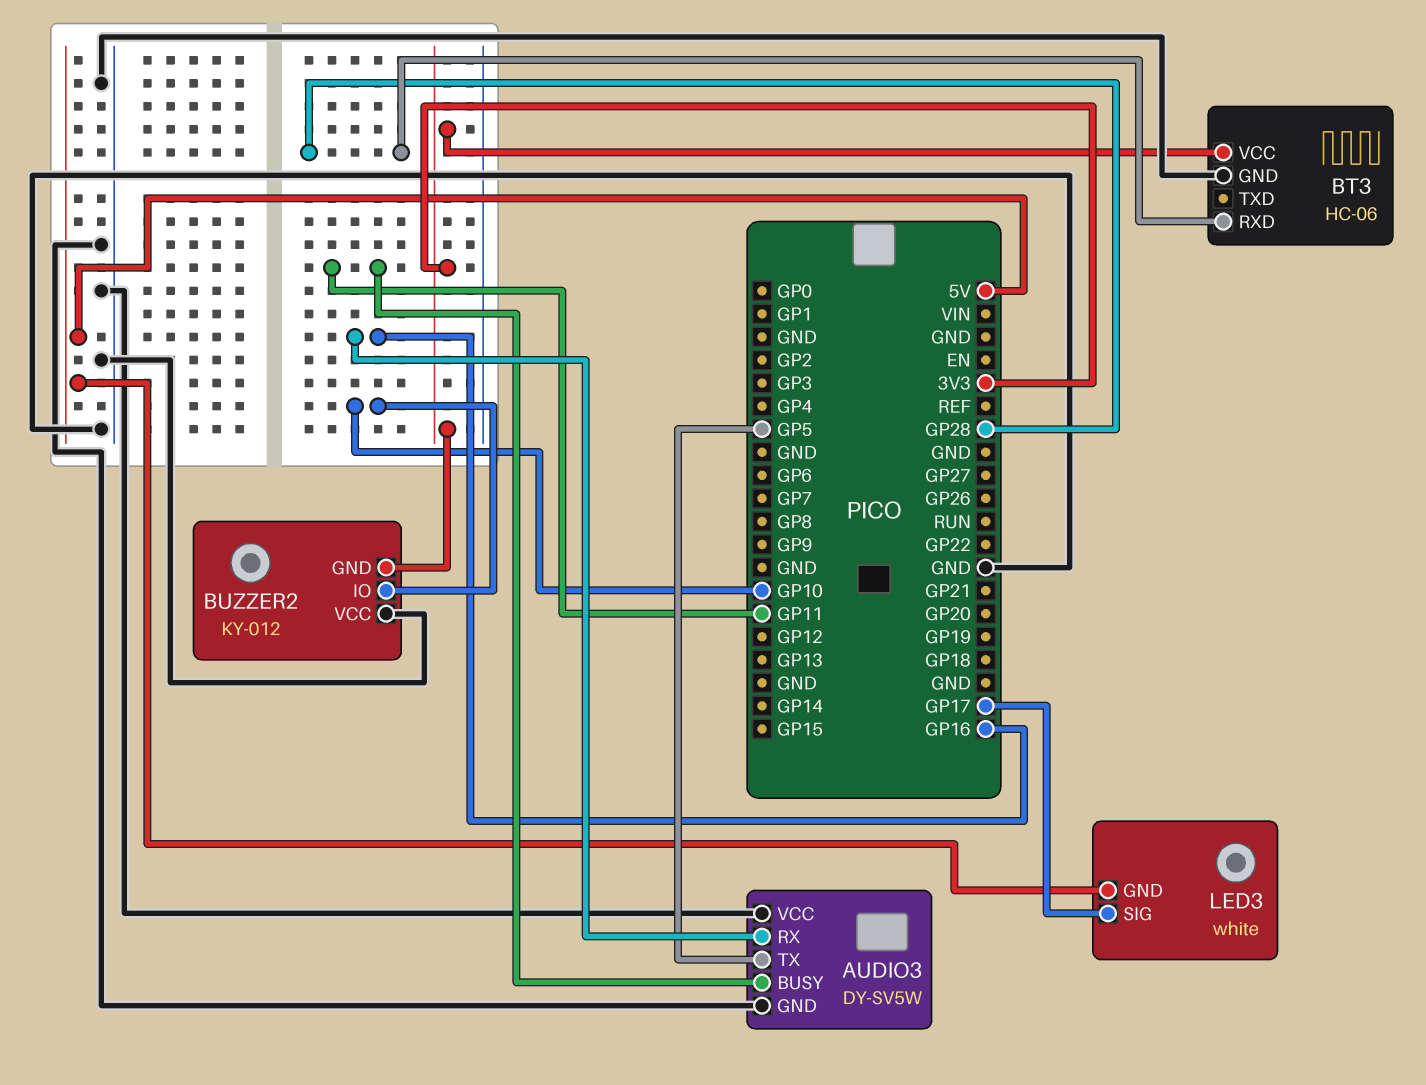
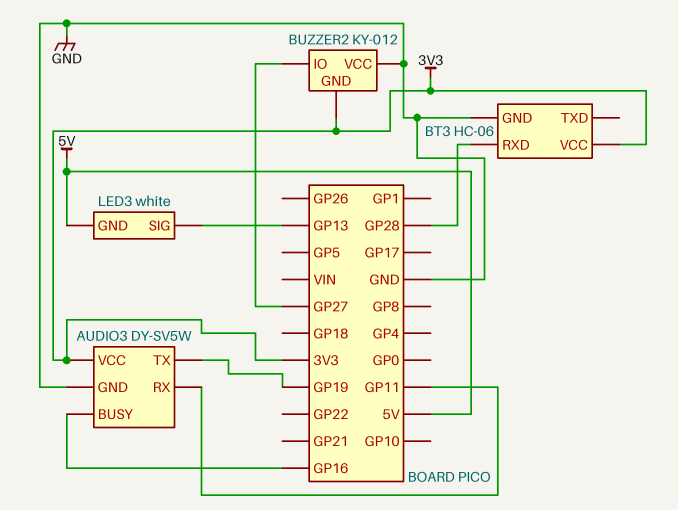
AUDIO3 pin BUSY: GP11 -> GP16
AUDIO3 pin RX: GP16 -> GP11
AUDIO3 pin TX: GP5 -> GP19
AUDIO3 pin VCC: GND -> 3V3
BUZZER2 pin IO: GP10 -> GP27
LED3 pin SIG: GP17 -> GP13

